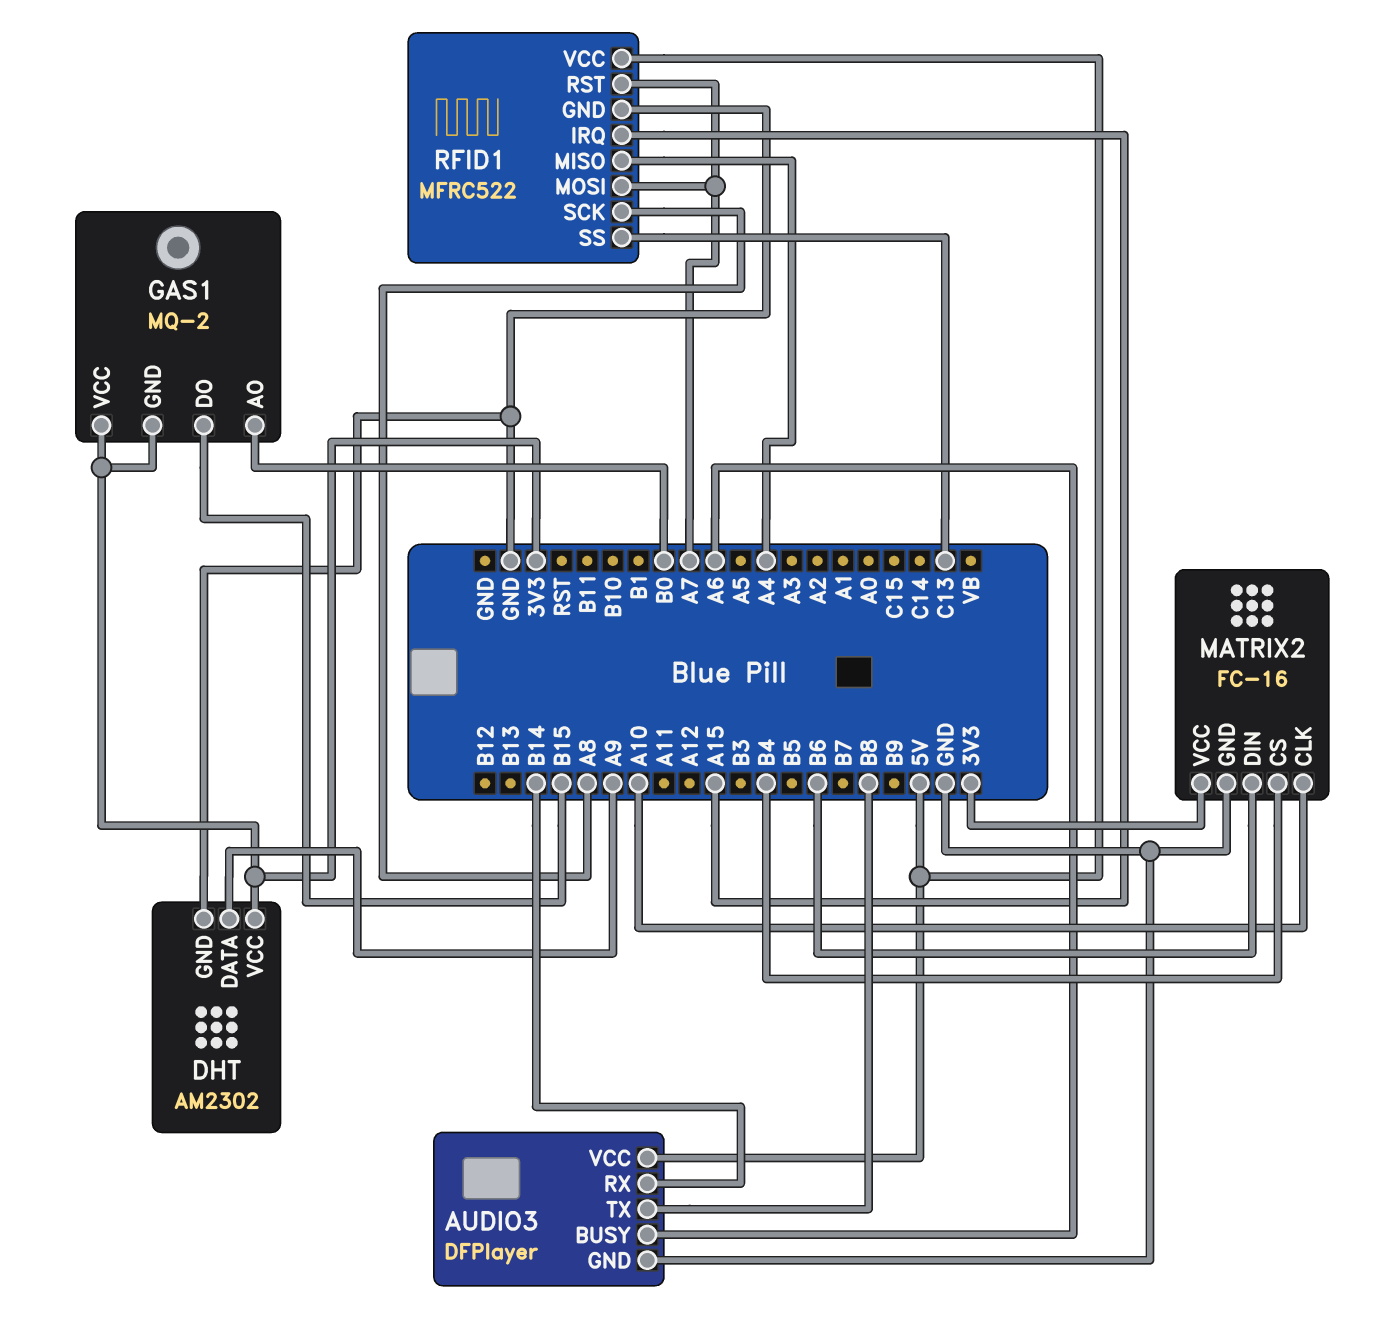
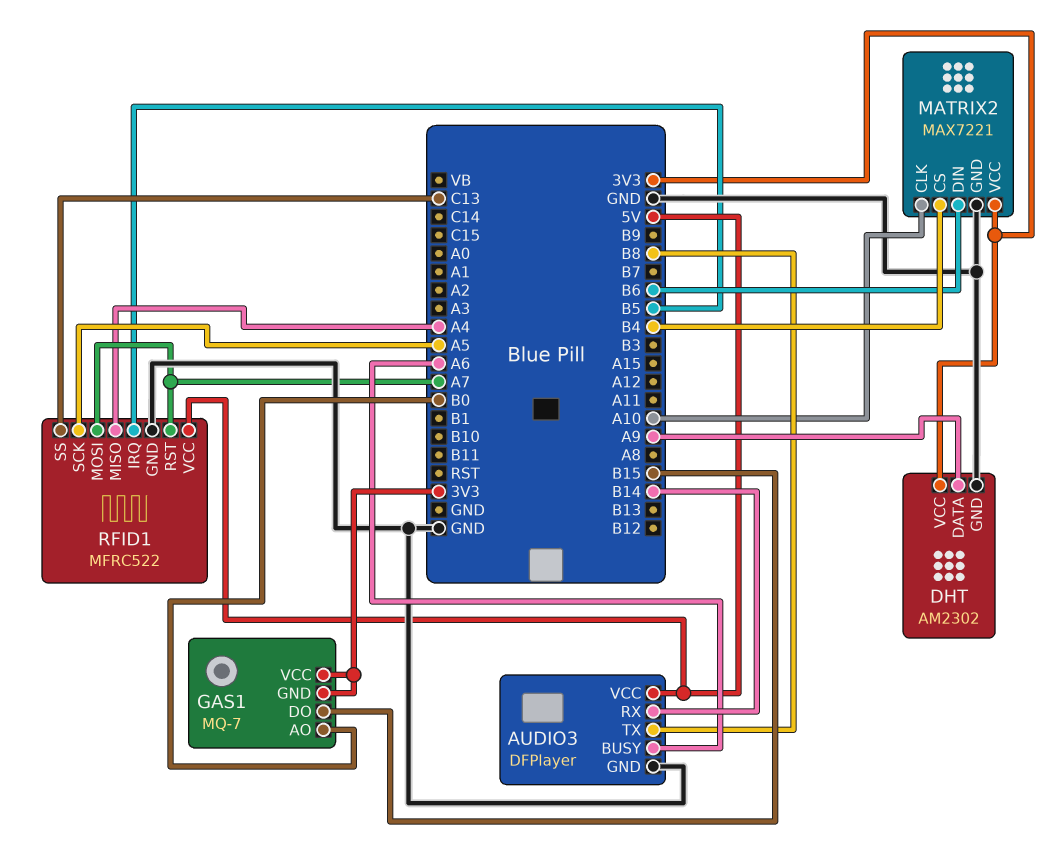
GAS1: MQ-2 -> MQ-7
MATRIX2: FC-16 -> MAX7221
RFID1 pin IRQ: A15 -> B5
RFID1 pin SCK: A8 -> A5

